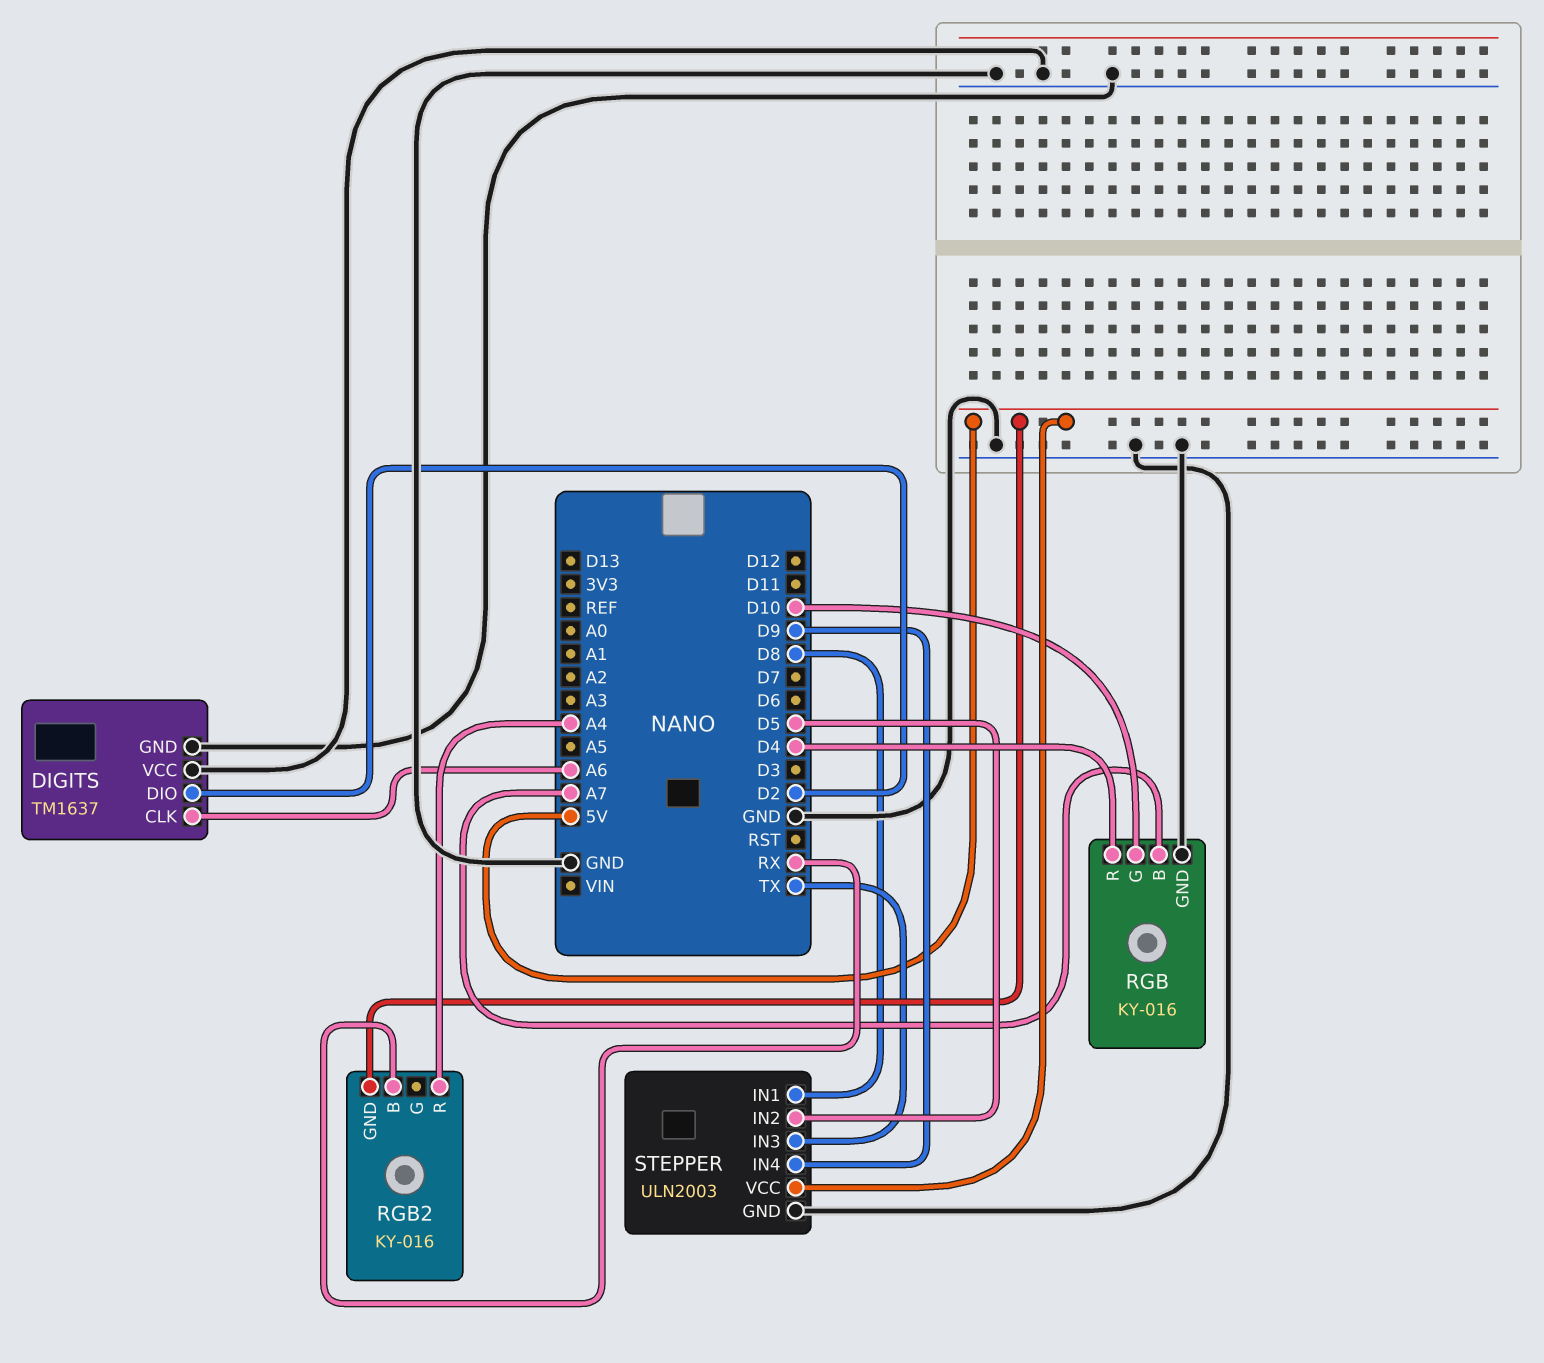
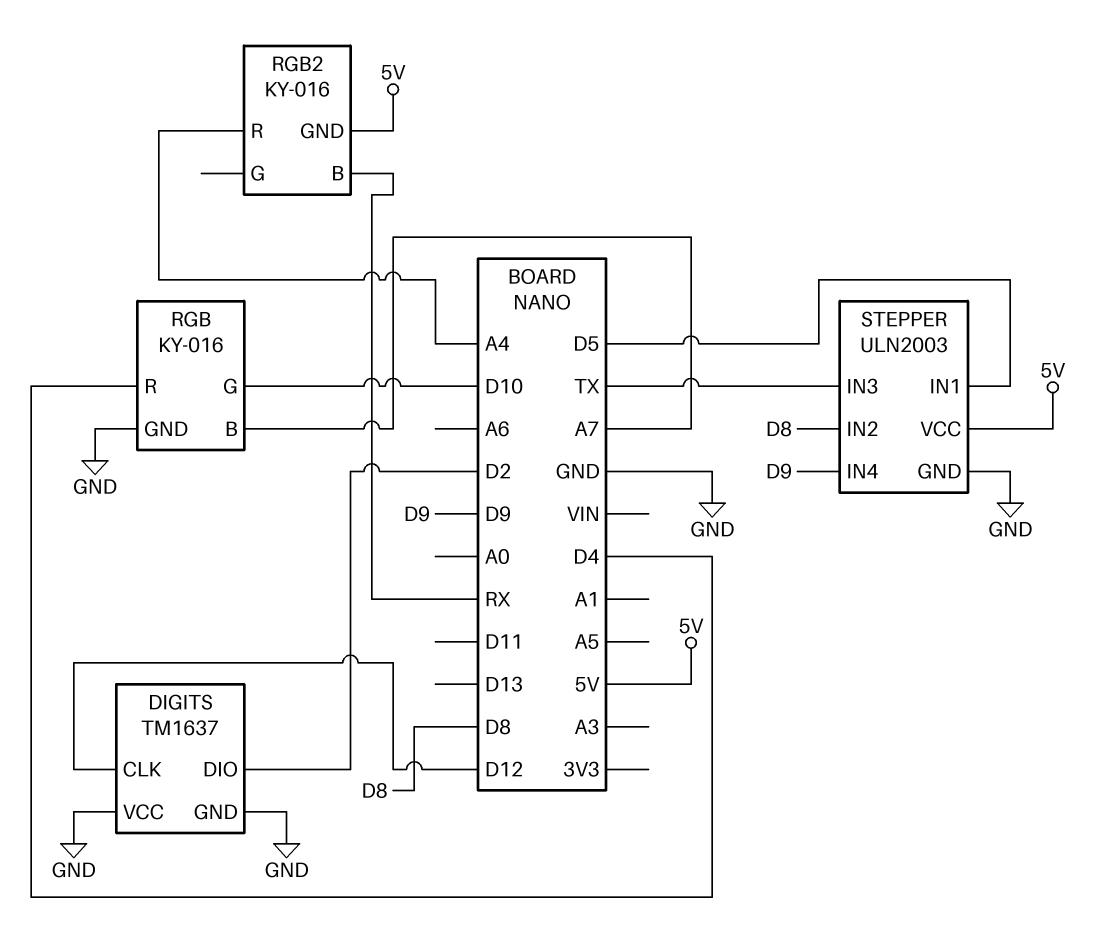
DIGITS pin CLK: A6 -> D12
STEPPER pin IN1: D8 -> D5
STEPPER pin IN2: D5 -> D8

